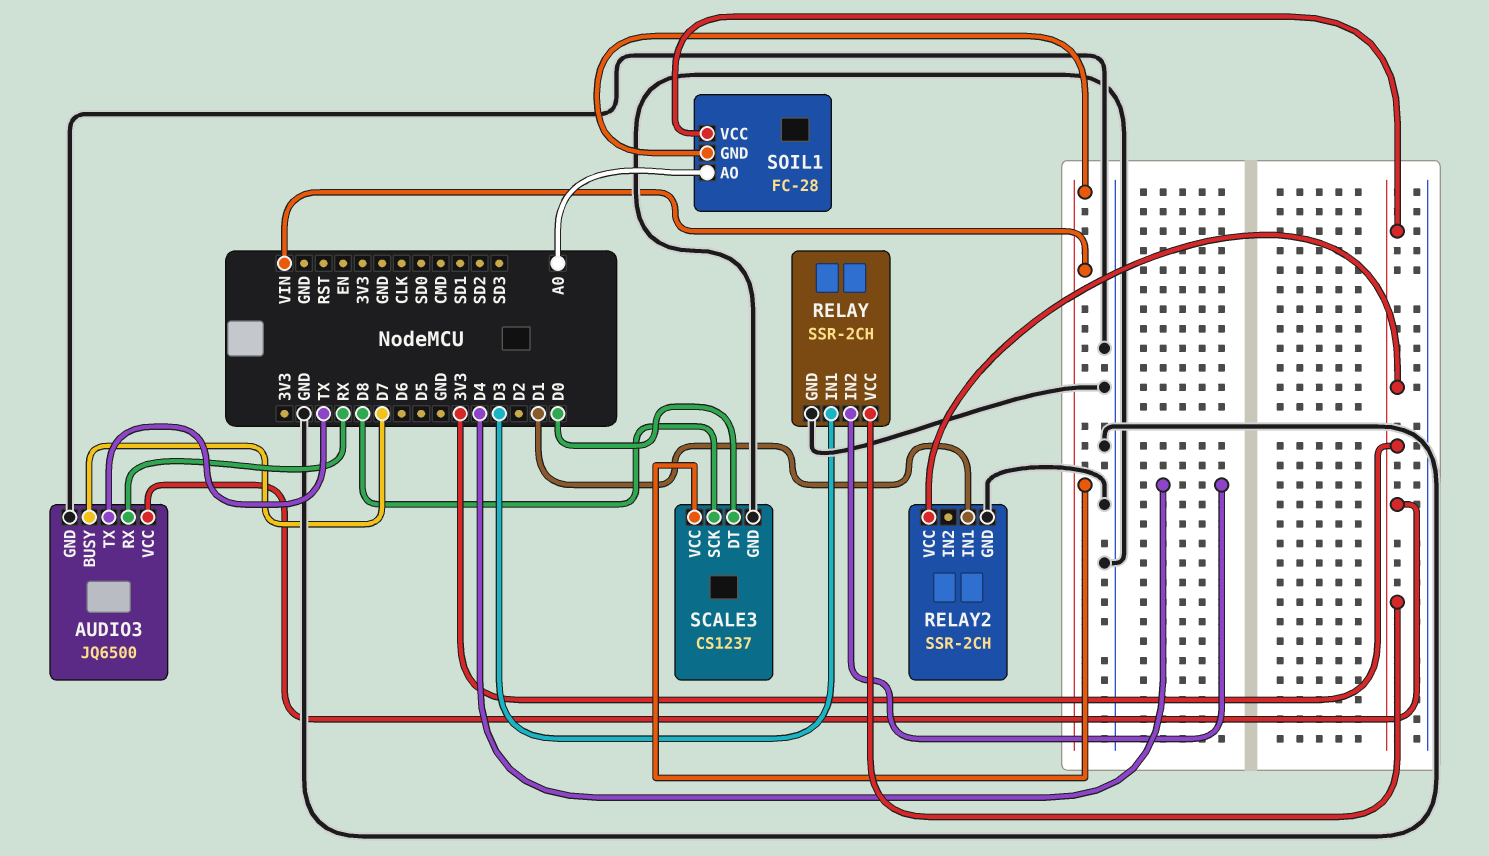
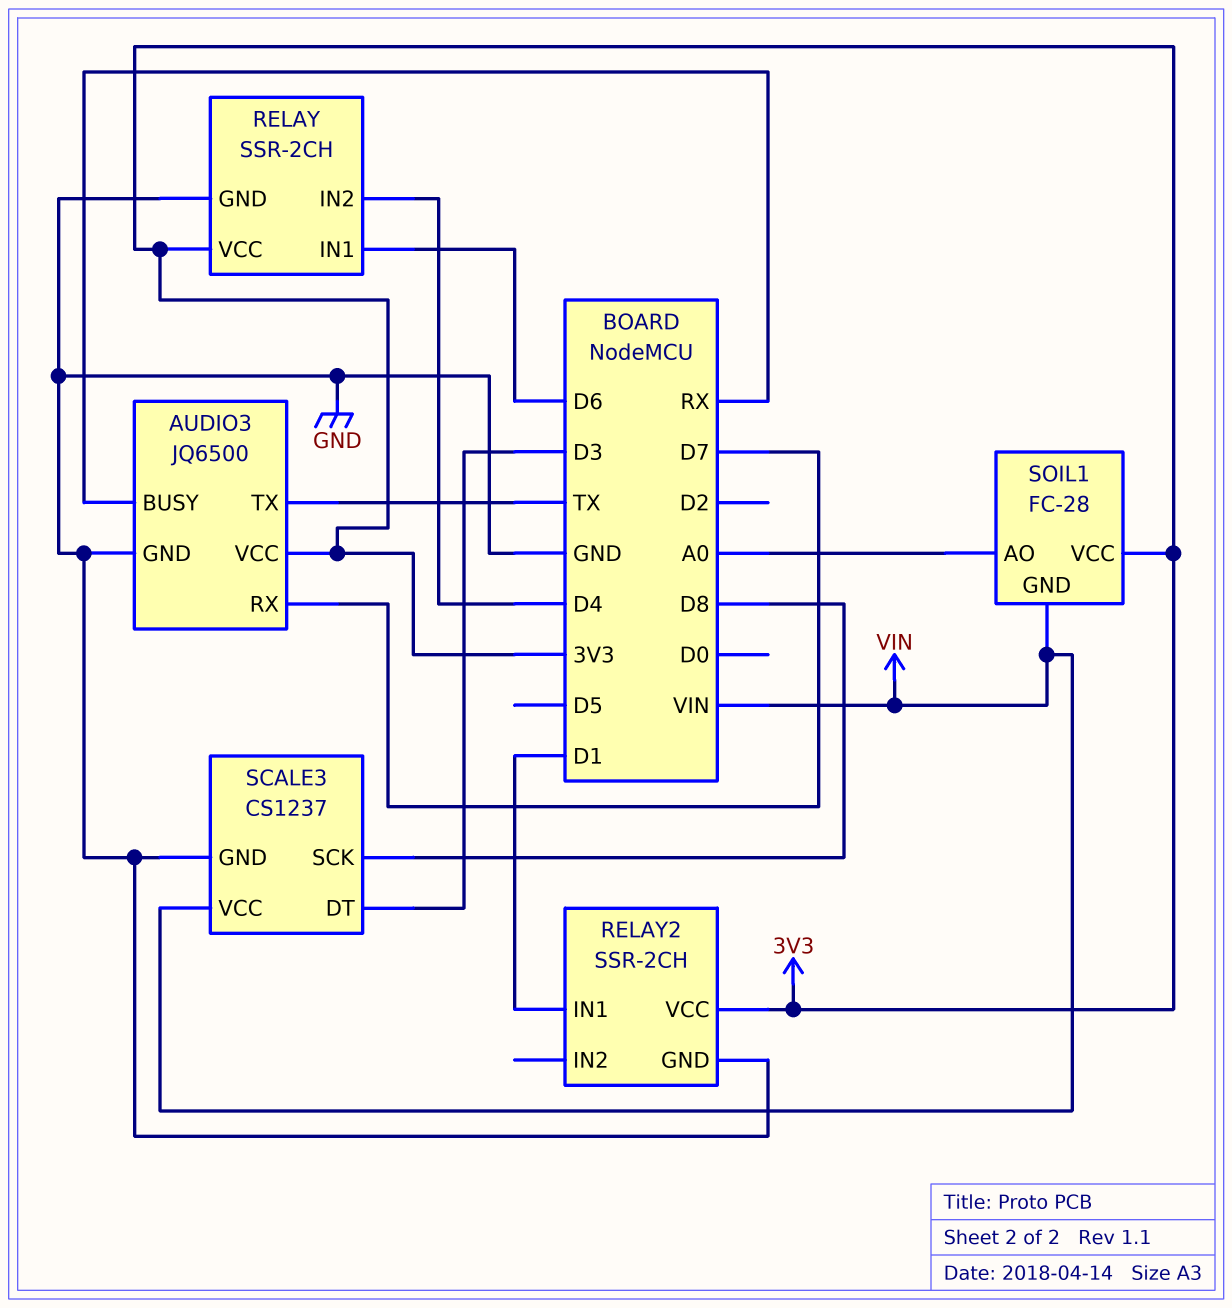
AUDIO3 pin BUSY: D7 -> RX
AUDIO3 pin RX: RX -> D7
RELAY pin IN1: D3 -> D6
SCALE3 pin DT: D0 -> D3

